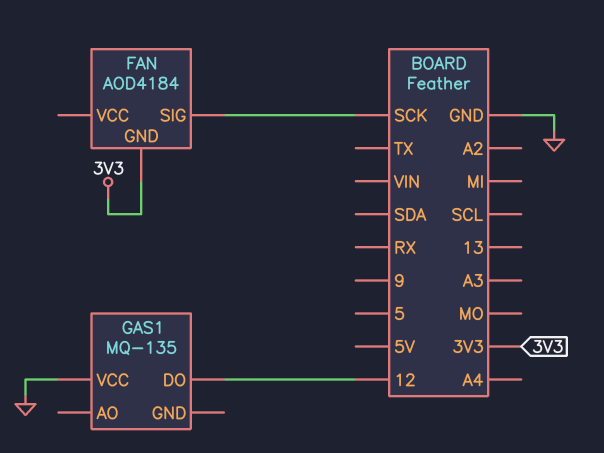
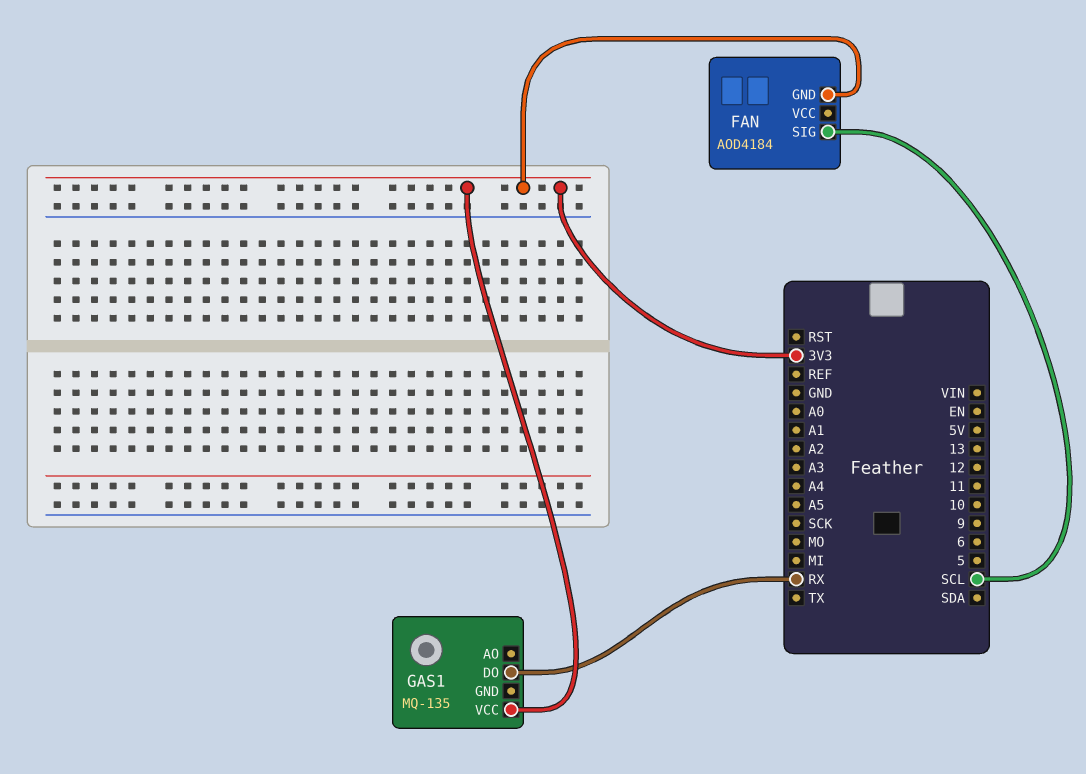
FAN pin SIG: SCK -> SCL
GAS1 pin DO: 12 -> RX
GAS1 pin VCC: GND -> 3V3

